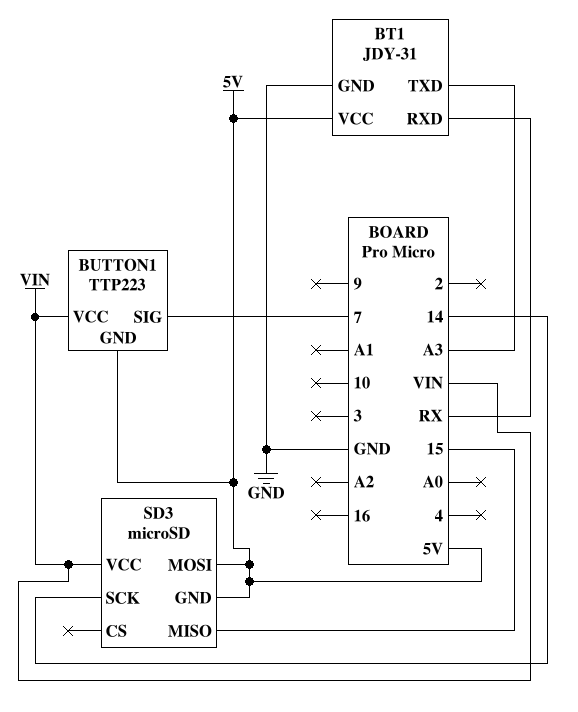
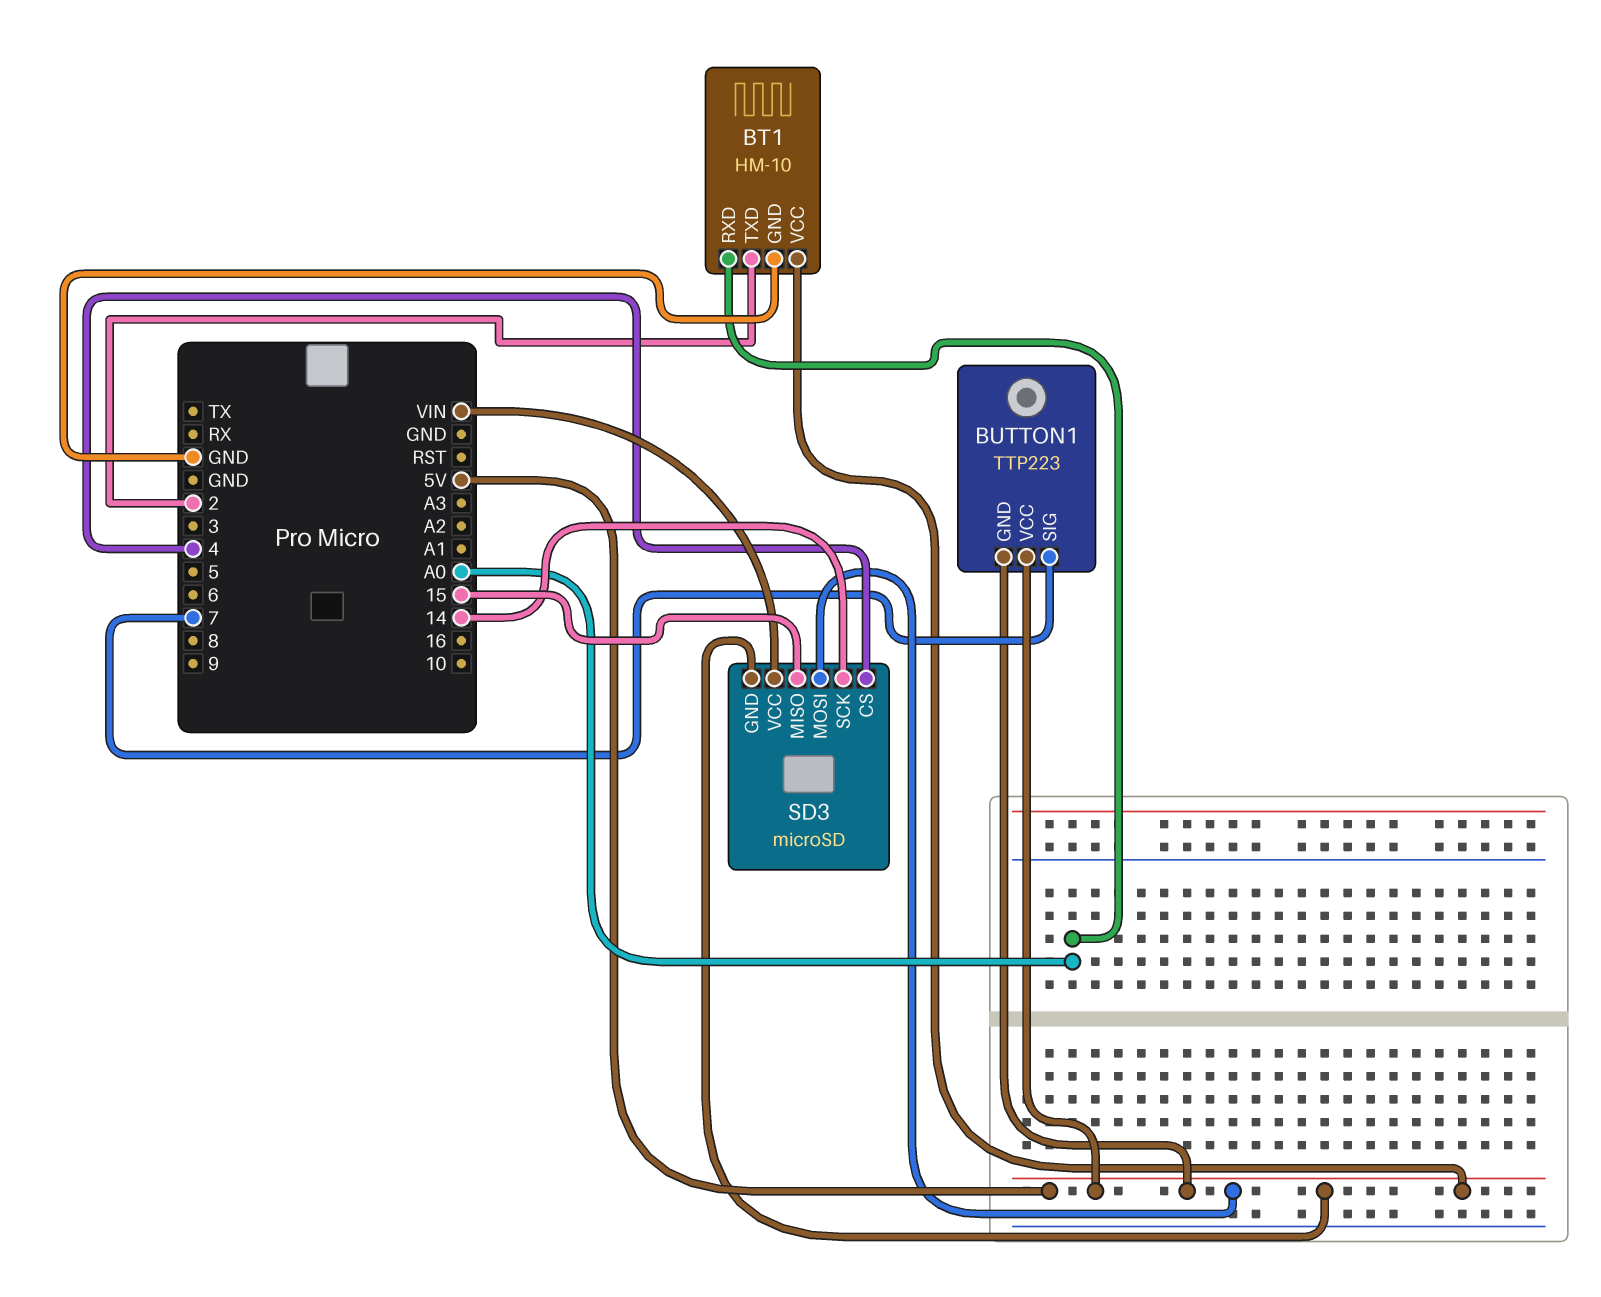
BT1: JDY-31 -> HM-10
BT1 pin RXD: RX -> A0
BT1 pin TXD: A3 -> 2
BUTTON1 pin VCC: VIN -> 5V
SD3 pin CS: none -> 4

